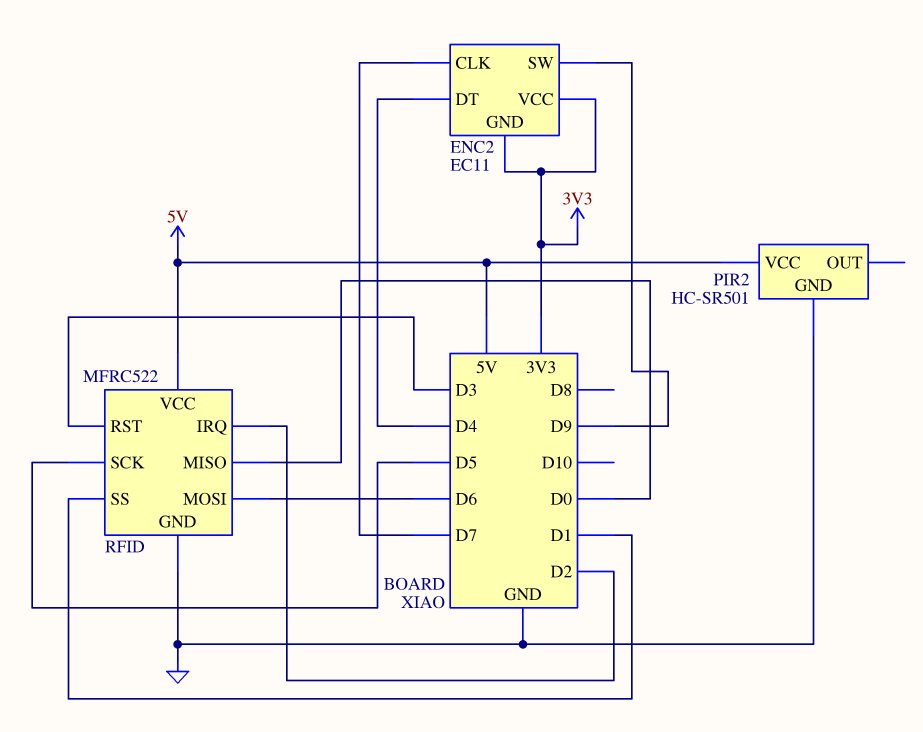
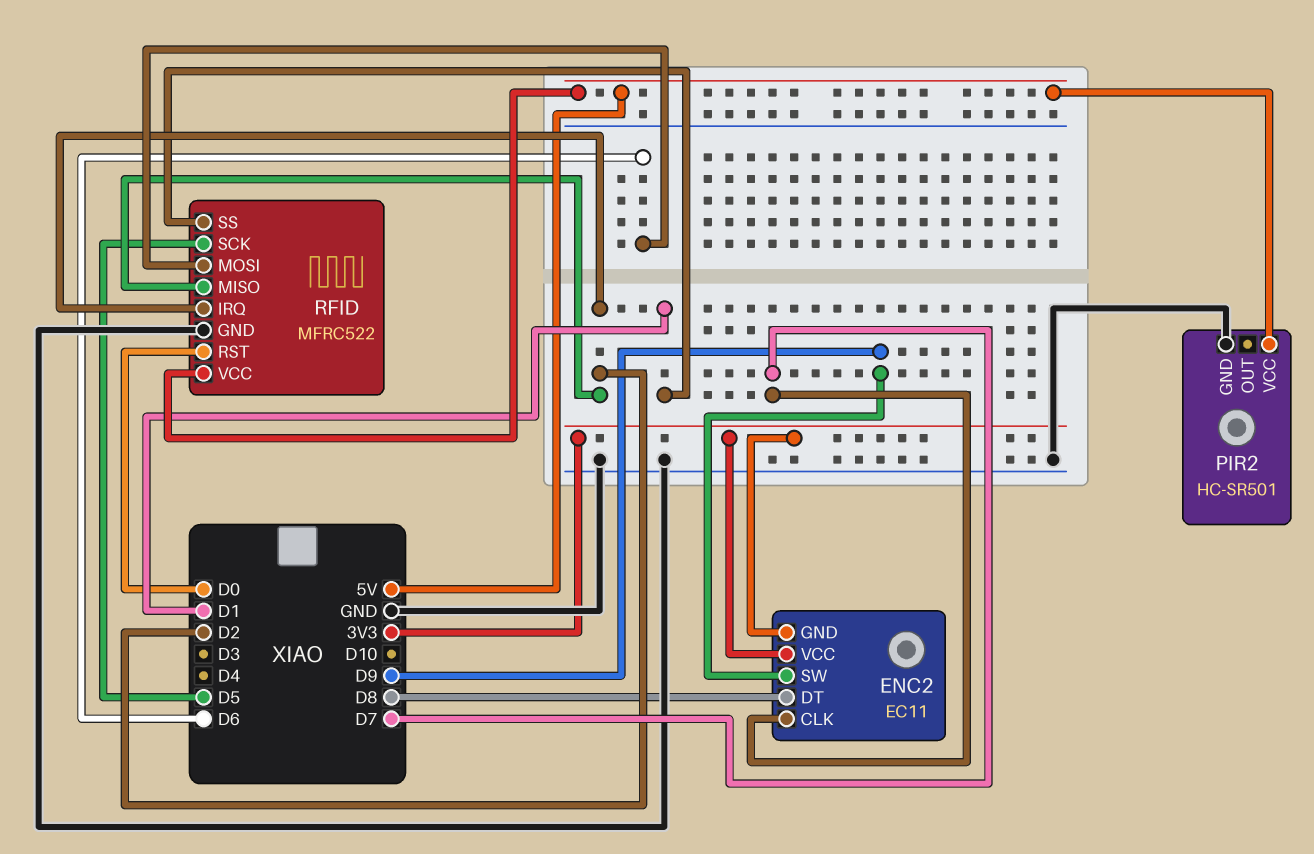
ENC2 pin DT: D4 -> D8
RFID pin MISO: D0 -> D2
RFID pin RST: D3 -> D0

